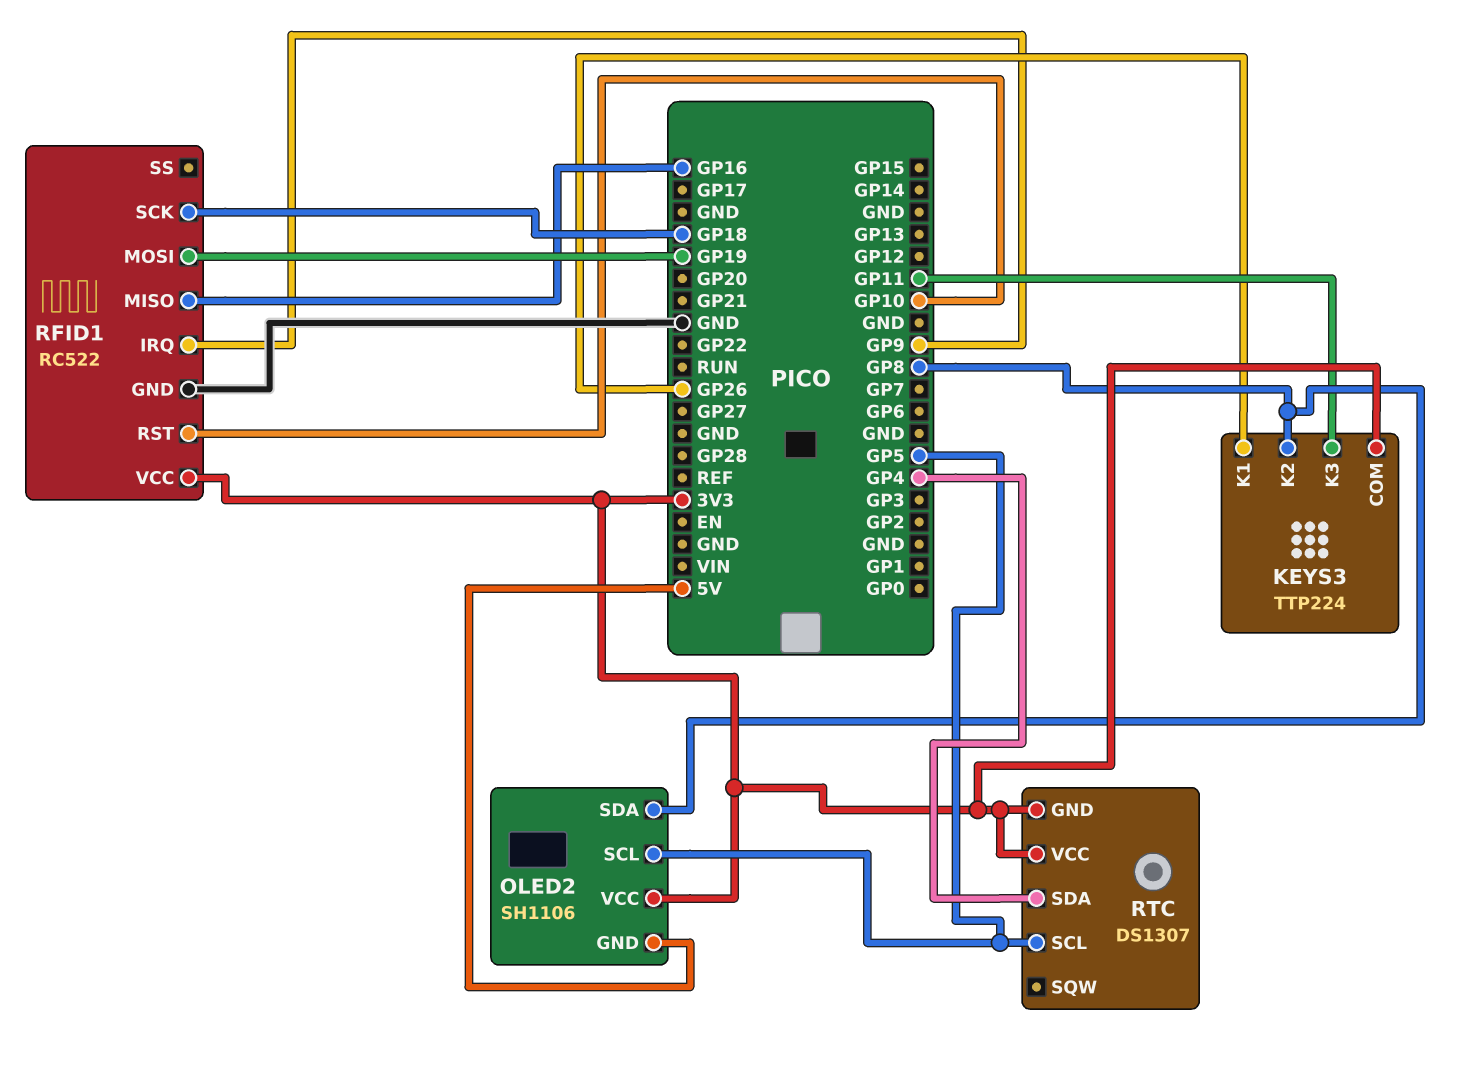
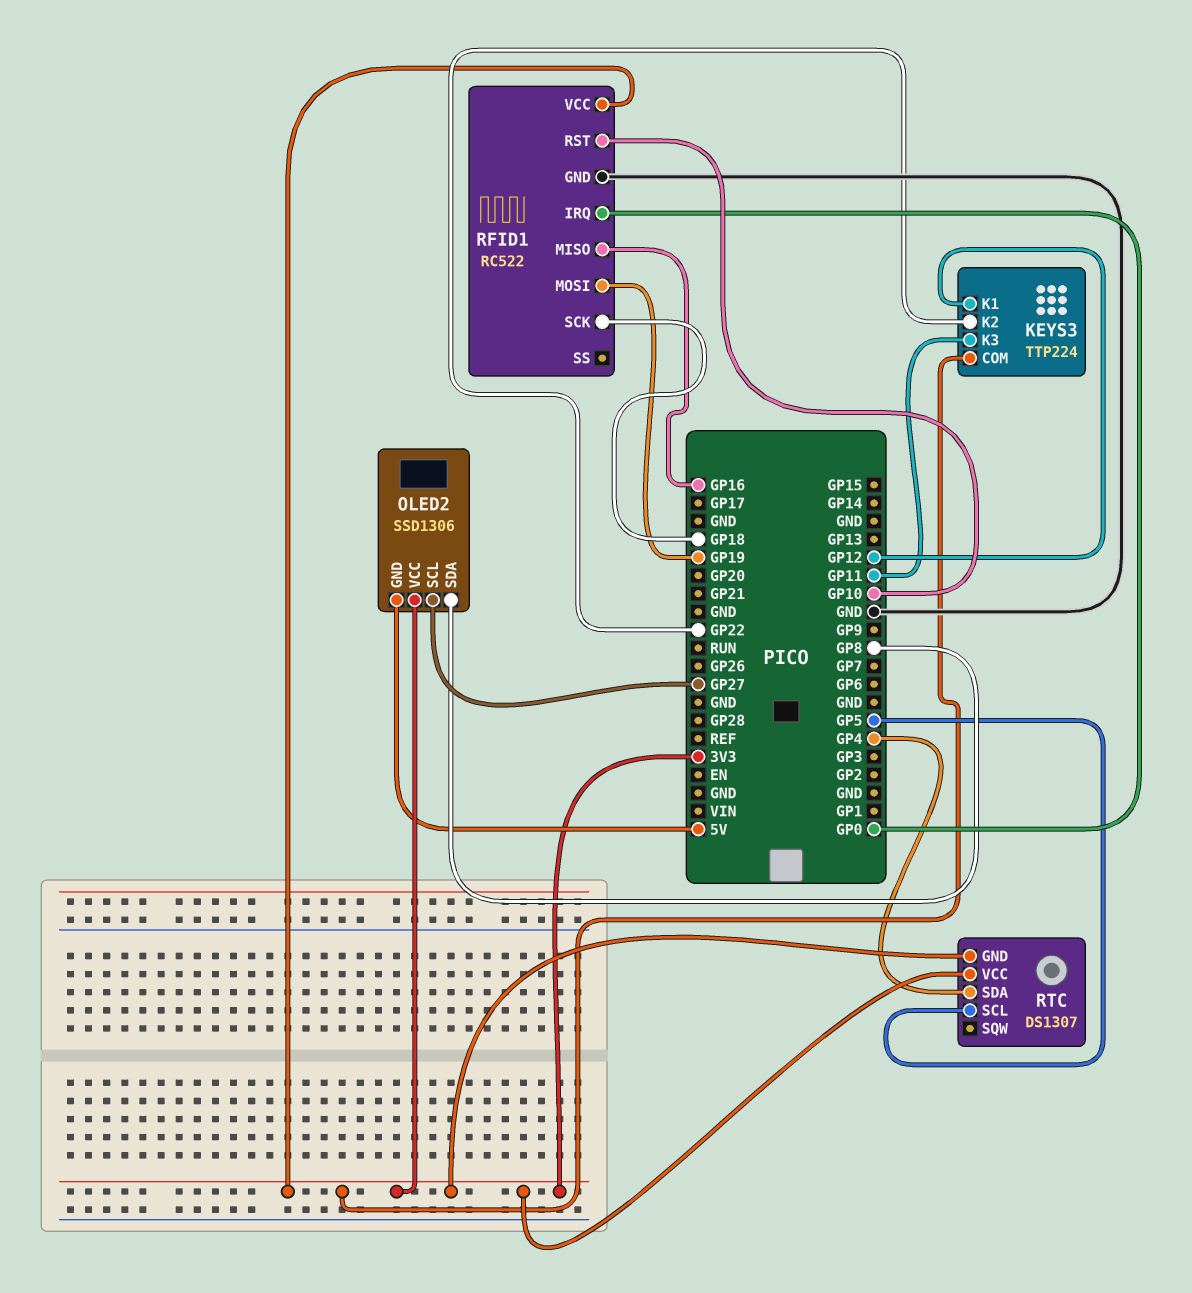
KEYS3 pin K1: GP26 -> GP12
KEYS3 pin K2: GP8 -> GP22
OLED2: SH1106 -> SSD1306
OLED2 pin SCL: GP5 -> GP27
RFID1 pin IRQ: GP9 -> GP0

